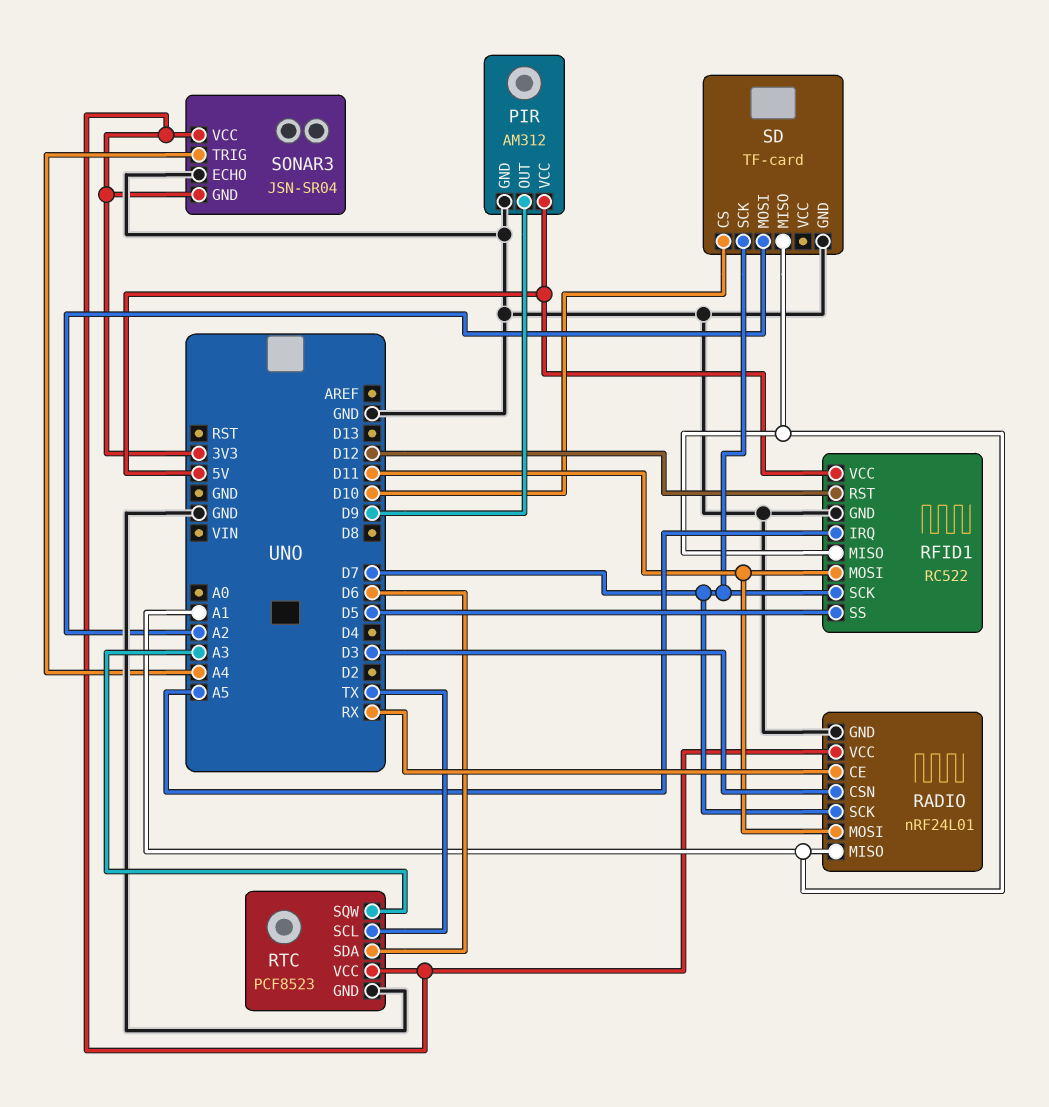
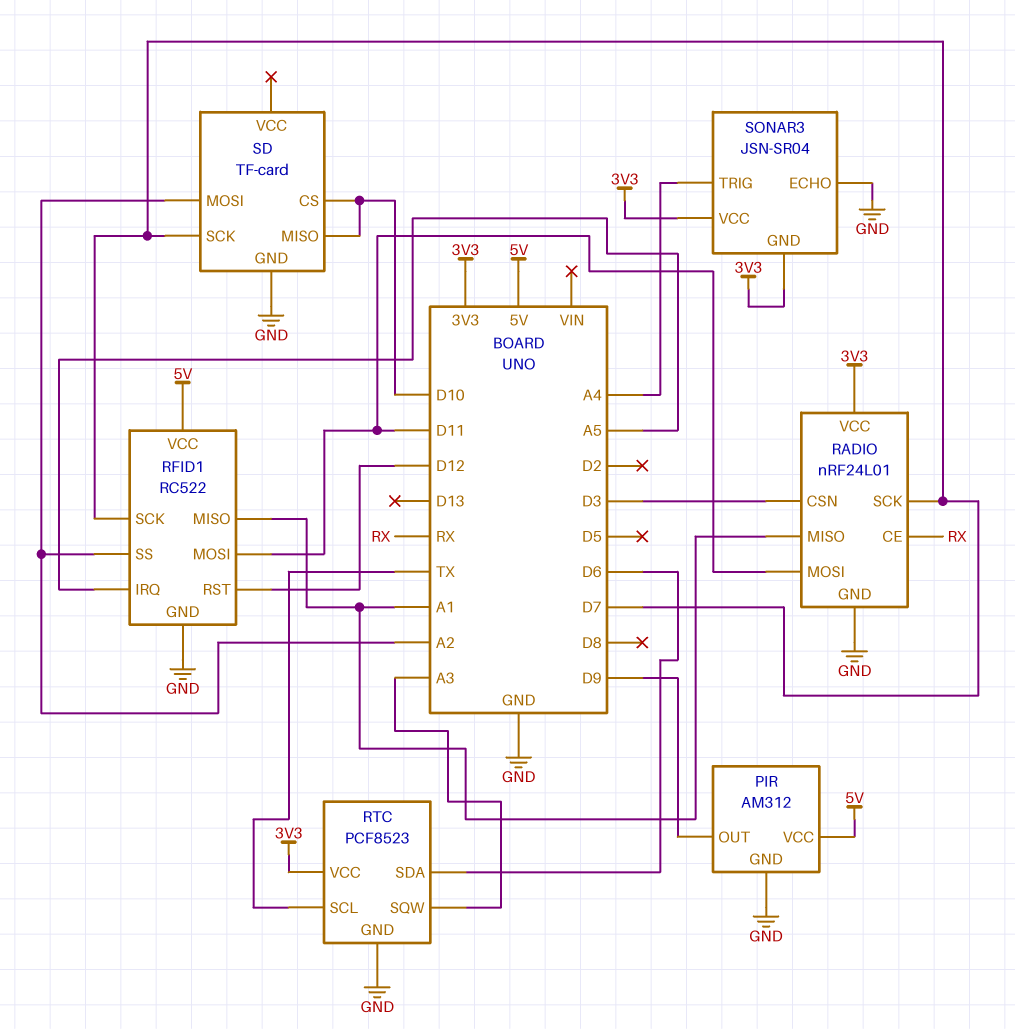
RFID1 pin SS: D5 -> A2
SD pin MISO: A1 -> D10

